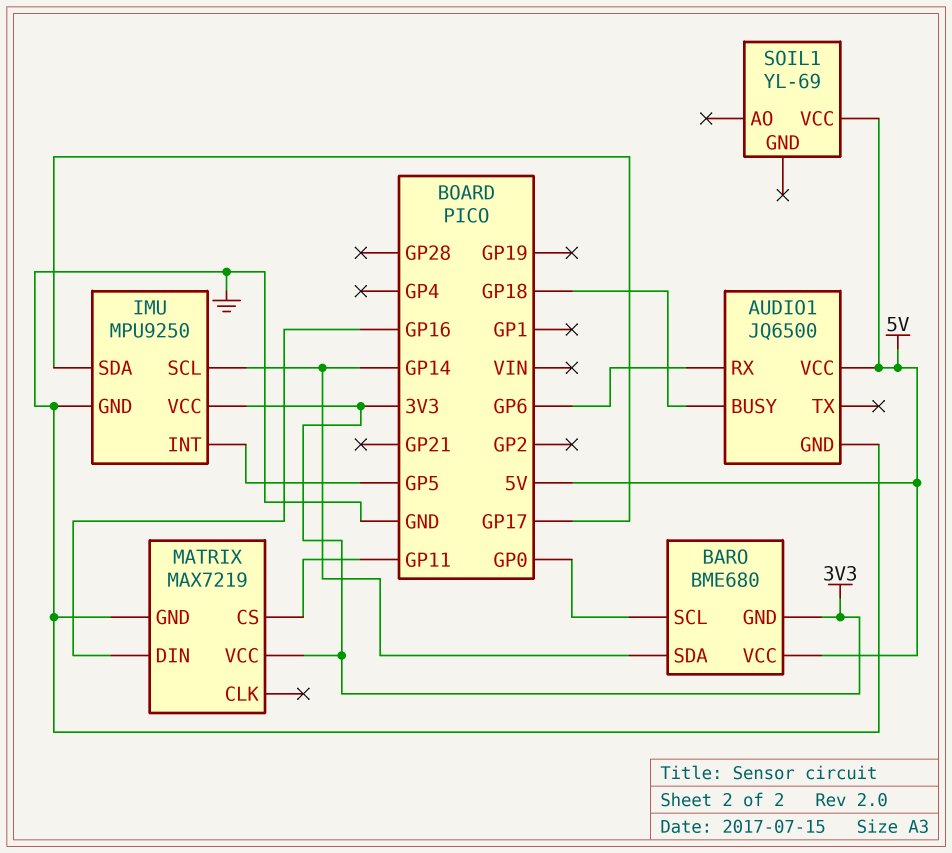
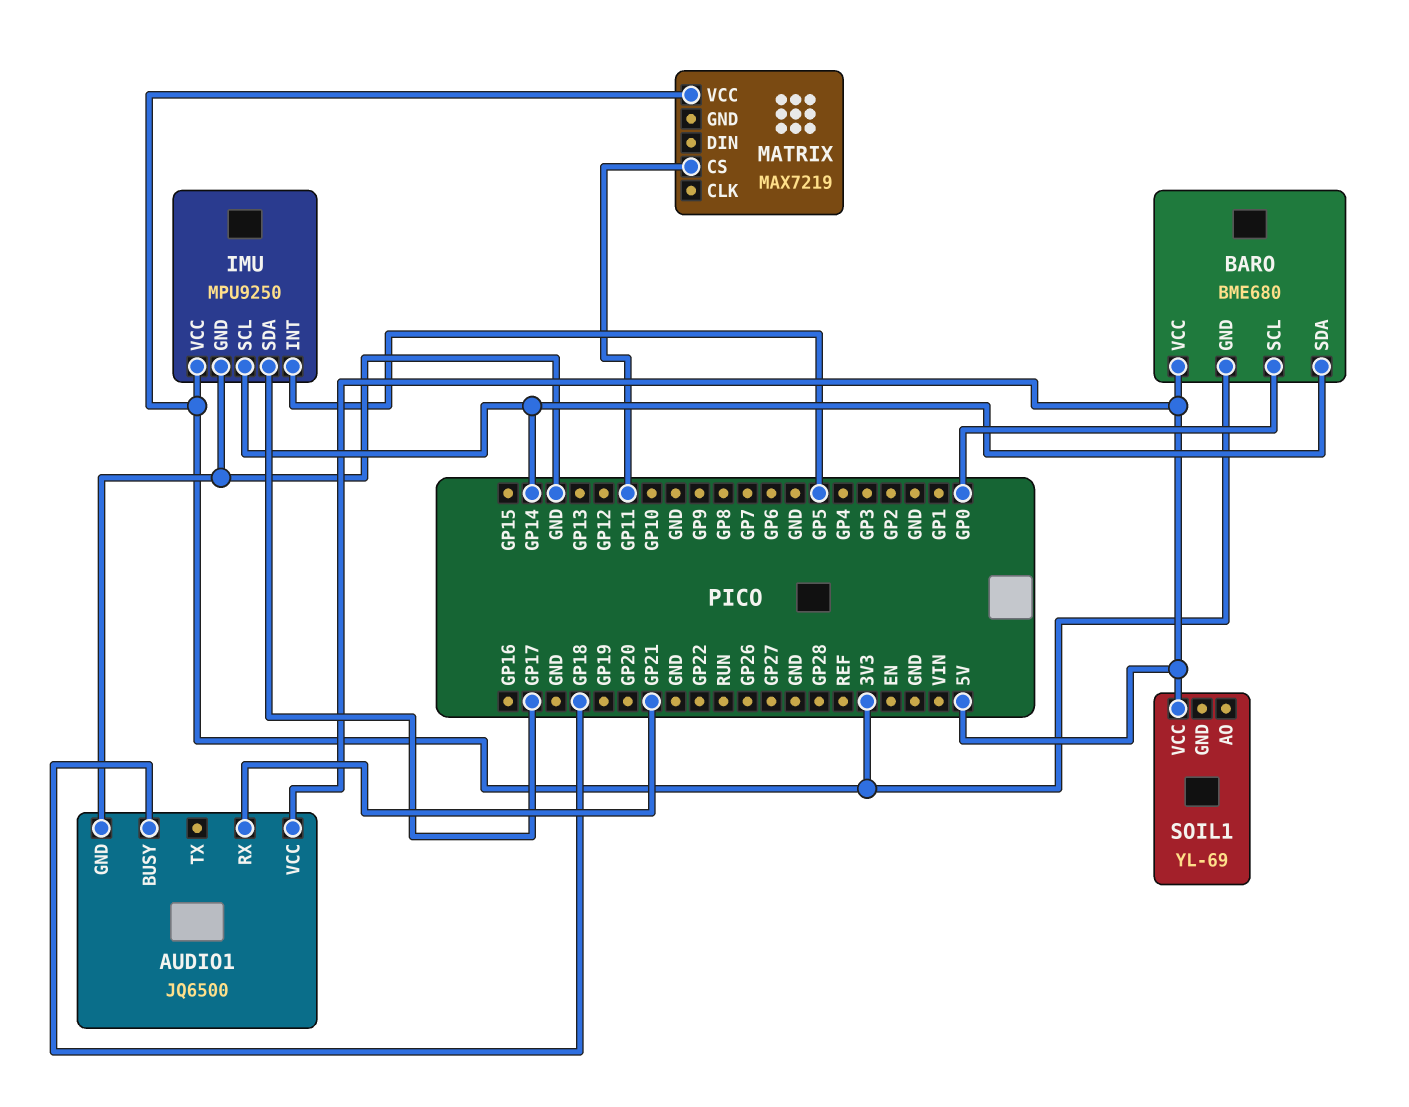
AUDIO1 pin RX: GP6 -> GP21
MATRIX pin DIN: GP16 -> none
MATRIX pin GND: GND -> none

